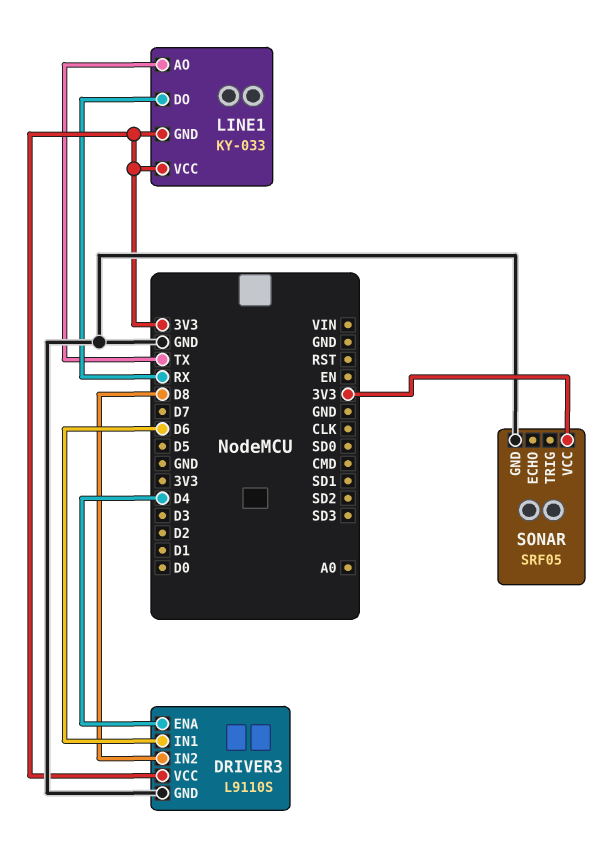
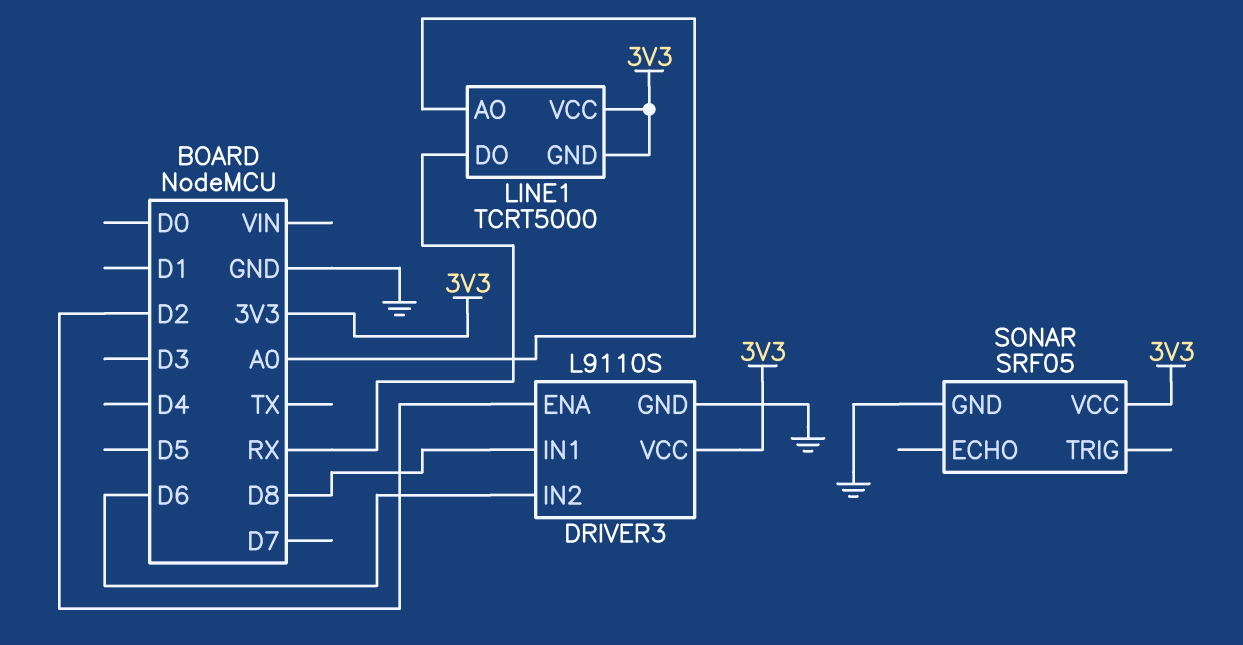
DRIVER3 pin ENA: D4 -> D2
DRIVER3 pin IN1: D6 -> D8
DRIVER3 pin IN2: D8 -> D6
LINE1: KY-033 -> TCRT5000
LINE1 pin AO: TX -> A0

